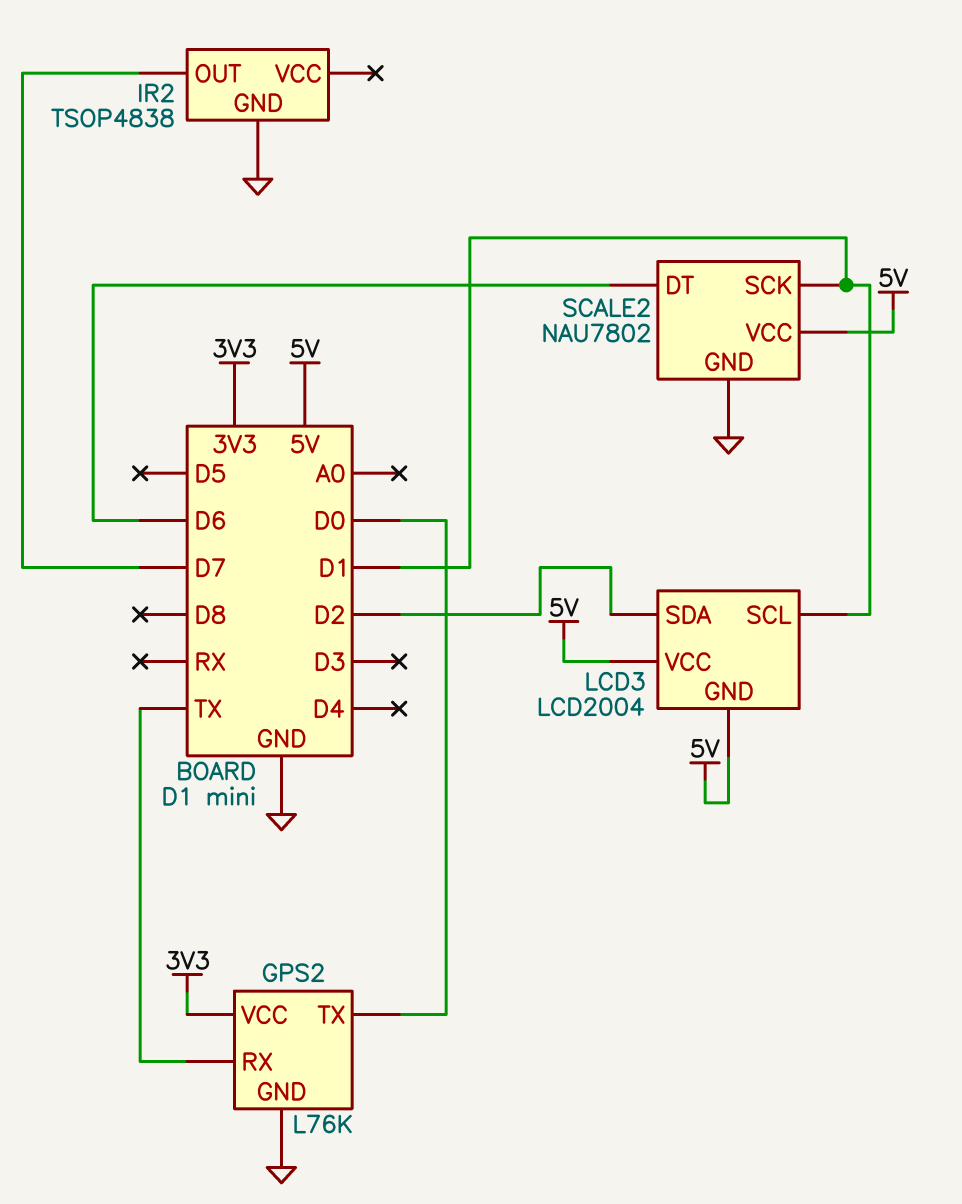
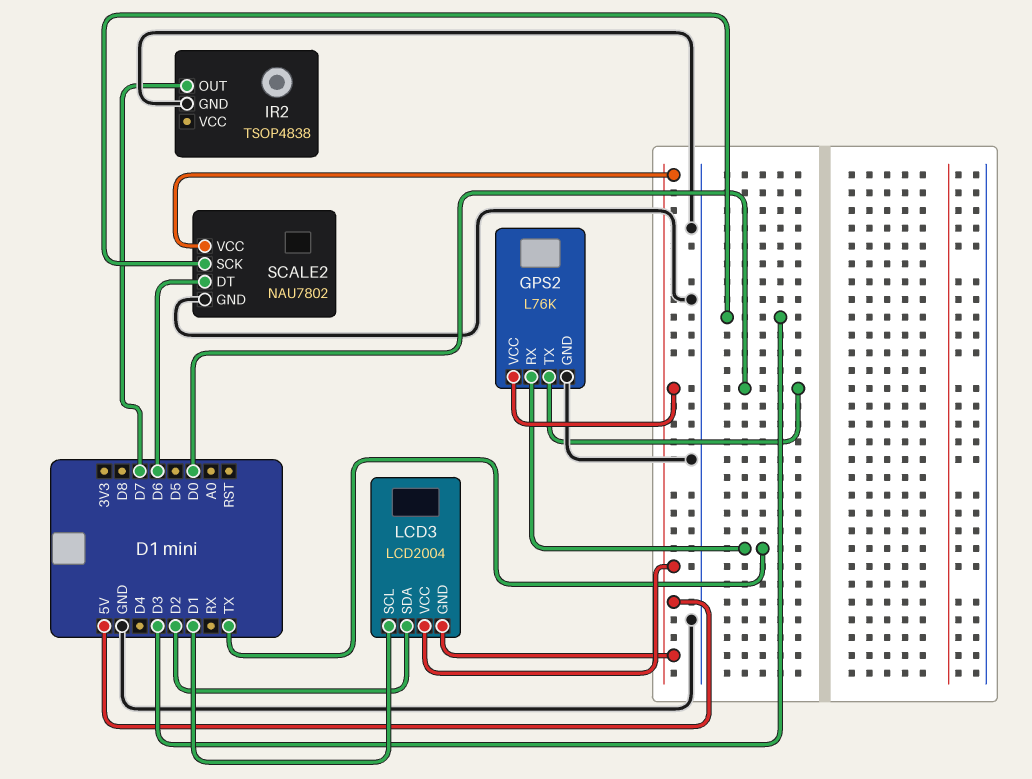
GPS2 pin VCC: 3V3 -> 5V
SCALE2 pin SCK: D1 -> D3

